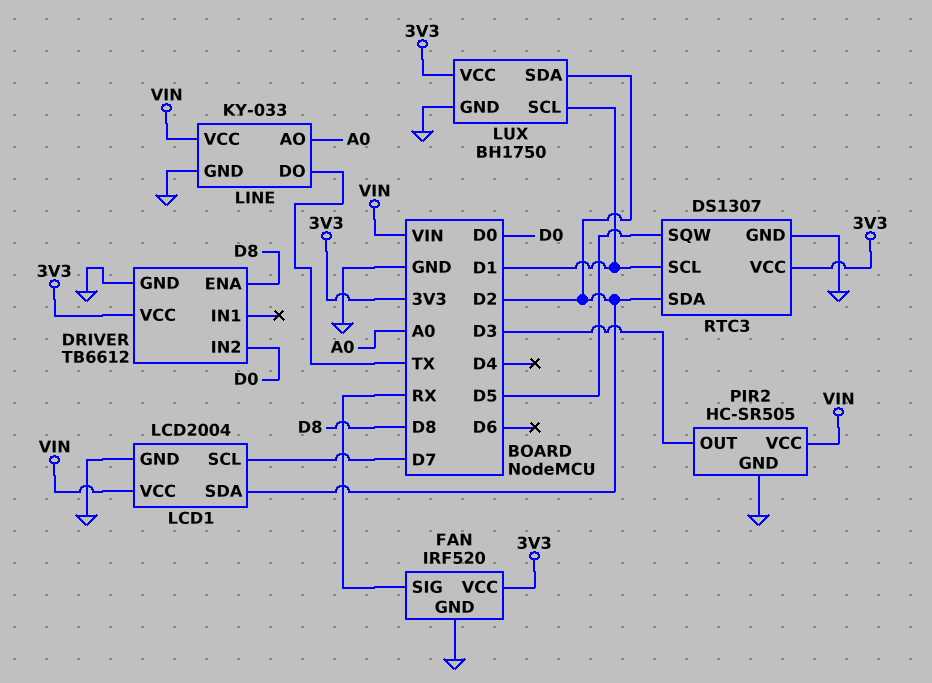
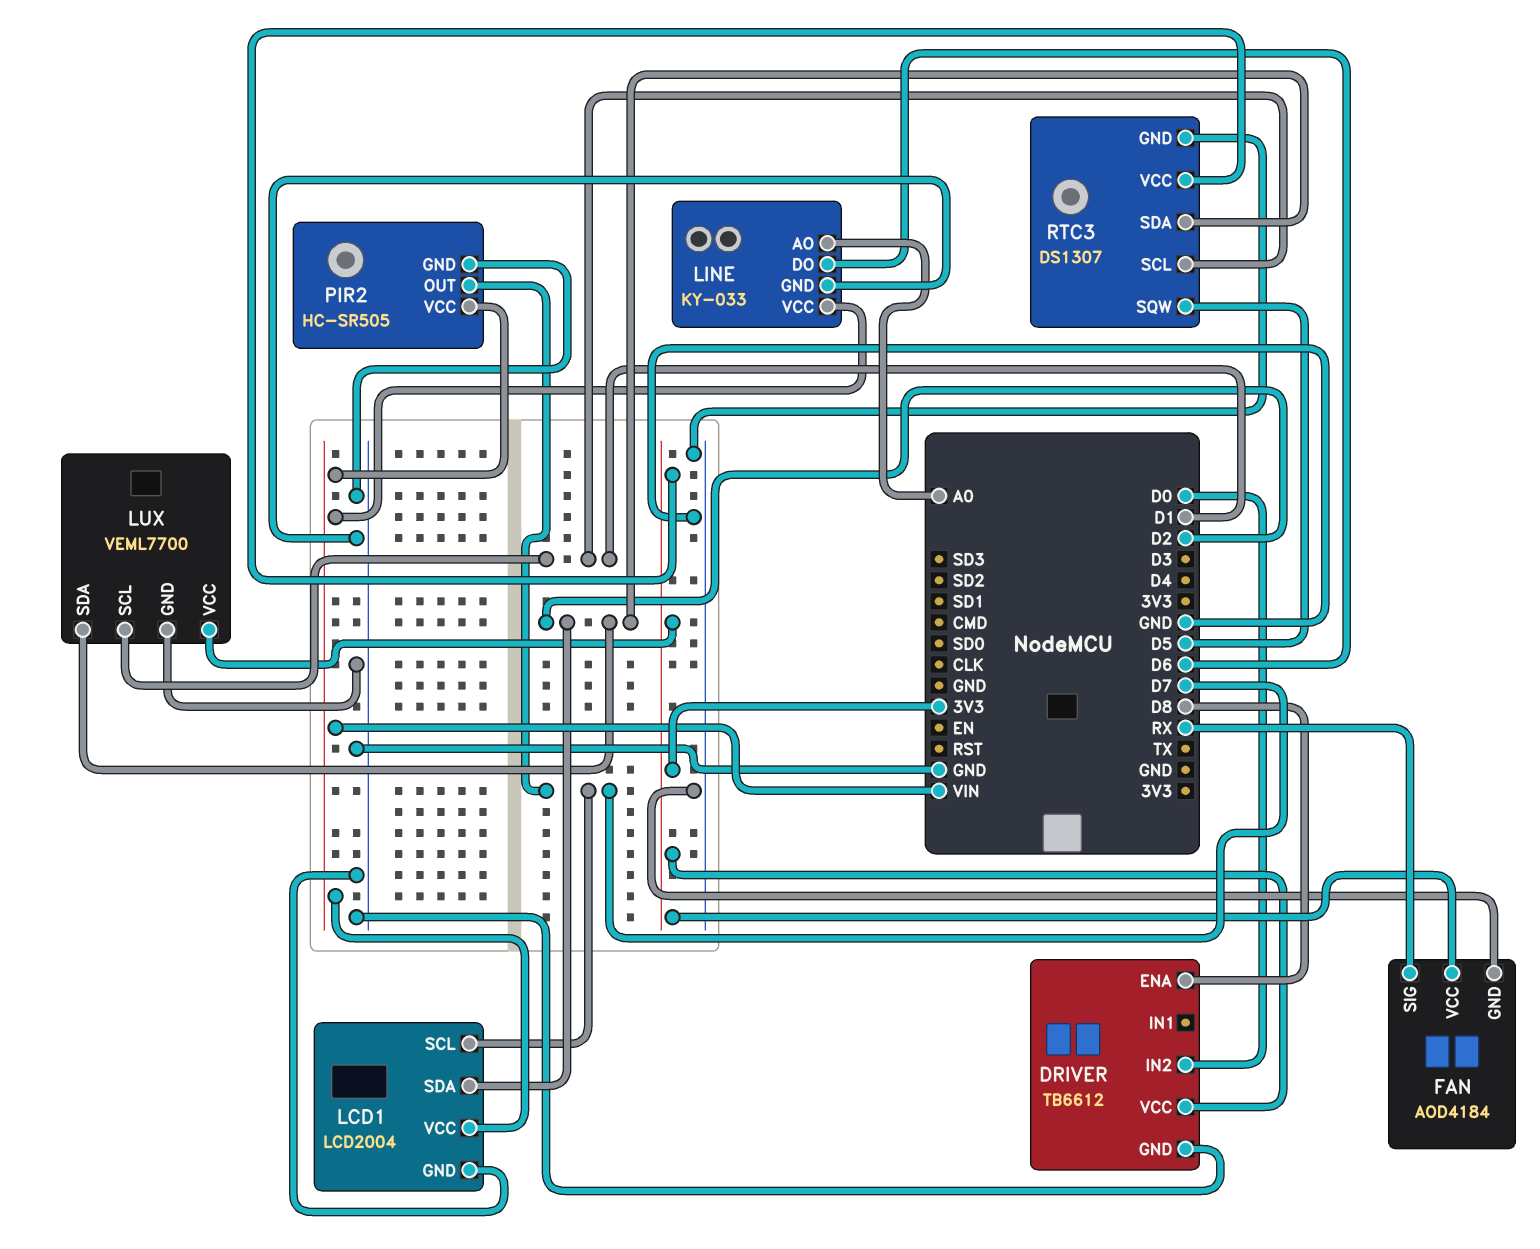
FAN: IRF520 -> AOD4184
LINE pin DO: TX -> D6
LUX: BH1750 -> VEML7700
PIR2 pin OUT: D3 -> D7

